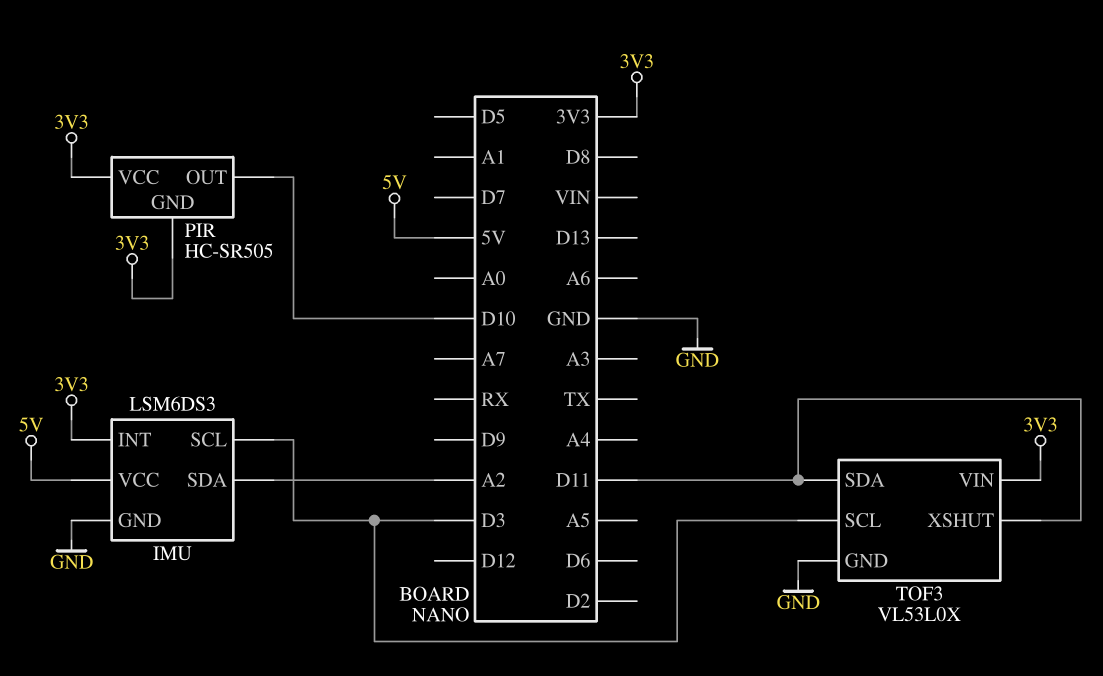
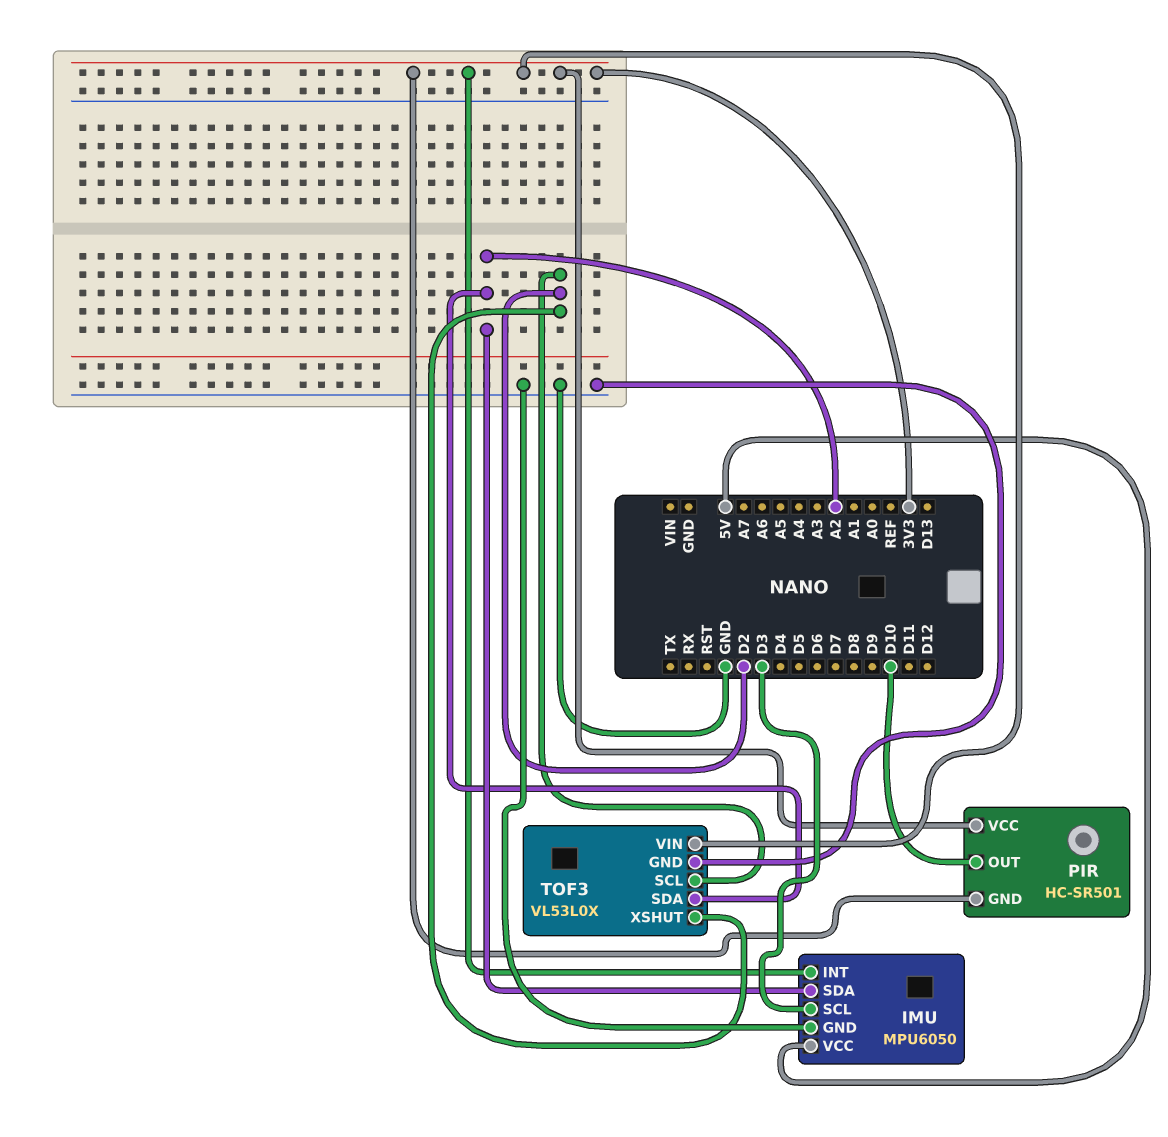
IMU: LSM6DS3 -> MPU6050
PIR: HC-SR505 -> HC-SR501
TOF3 pin SCL: D3 -> D2
TOF3 pin SDA: D11 -> A2
TOF3 pin XSHUT: D11 -> D2

